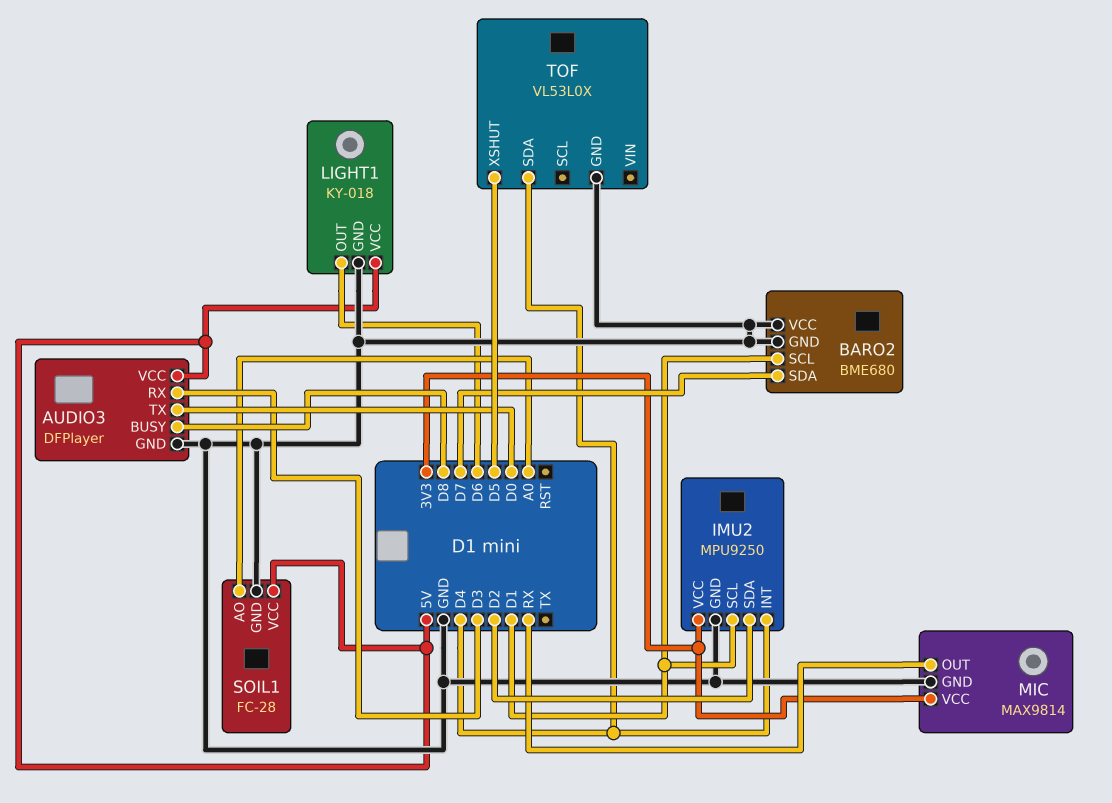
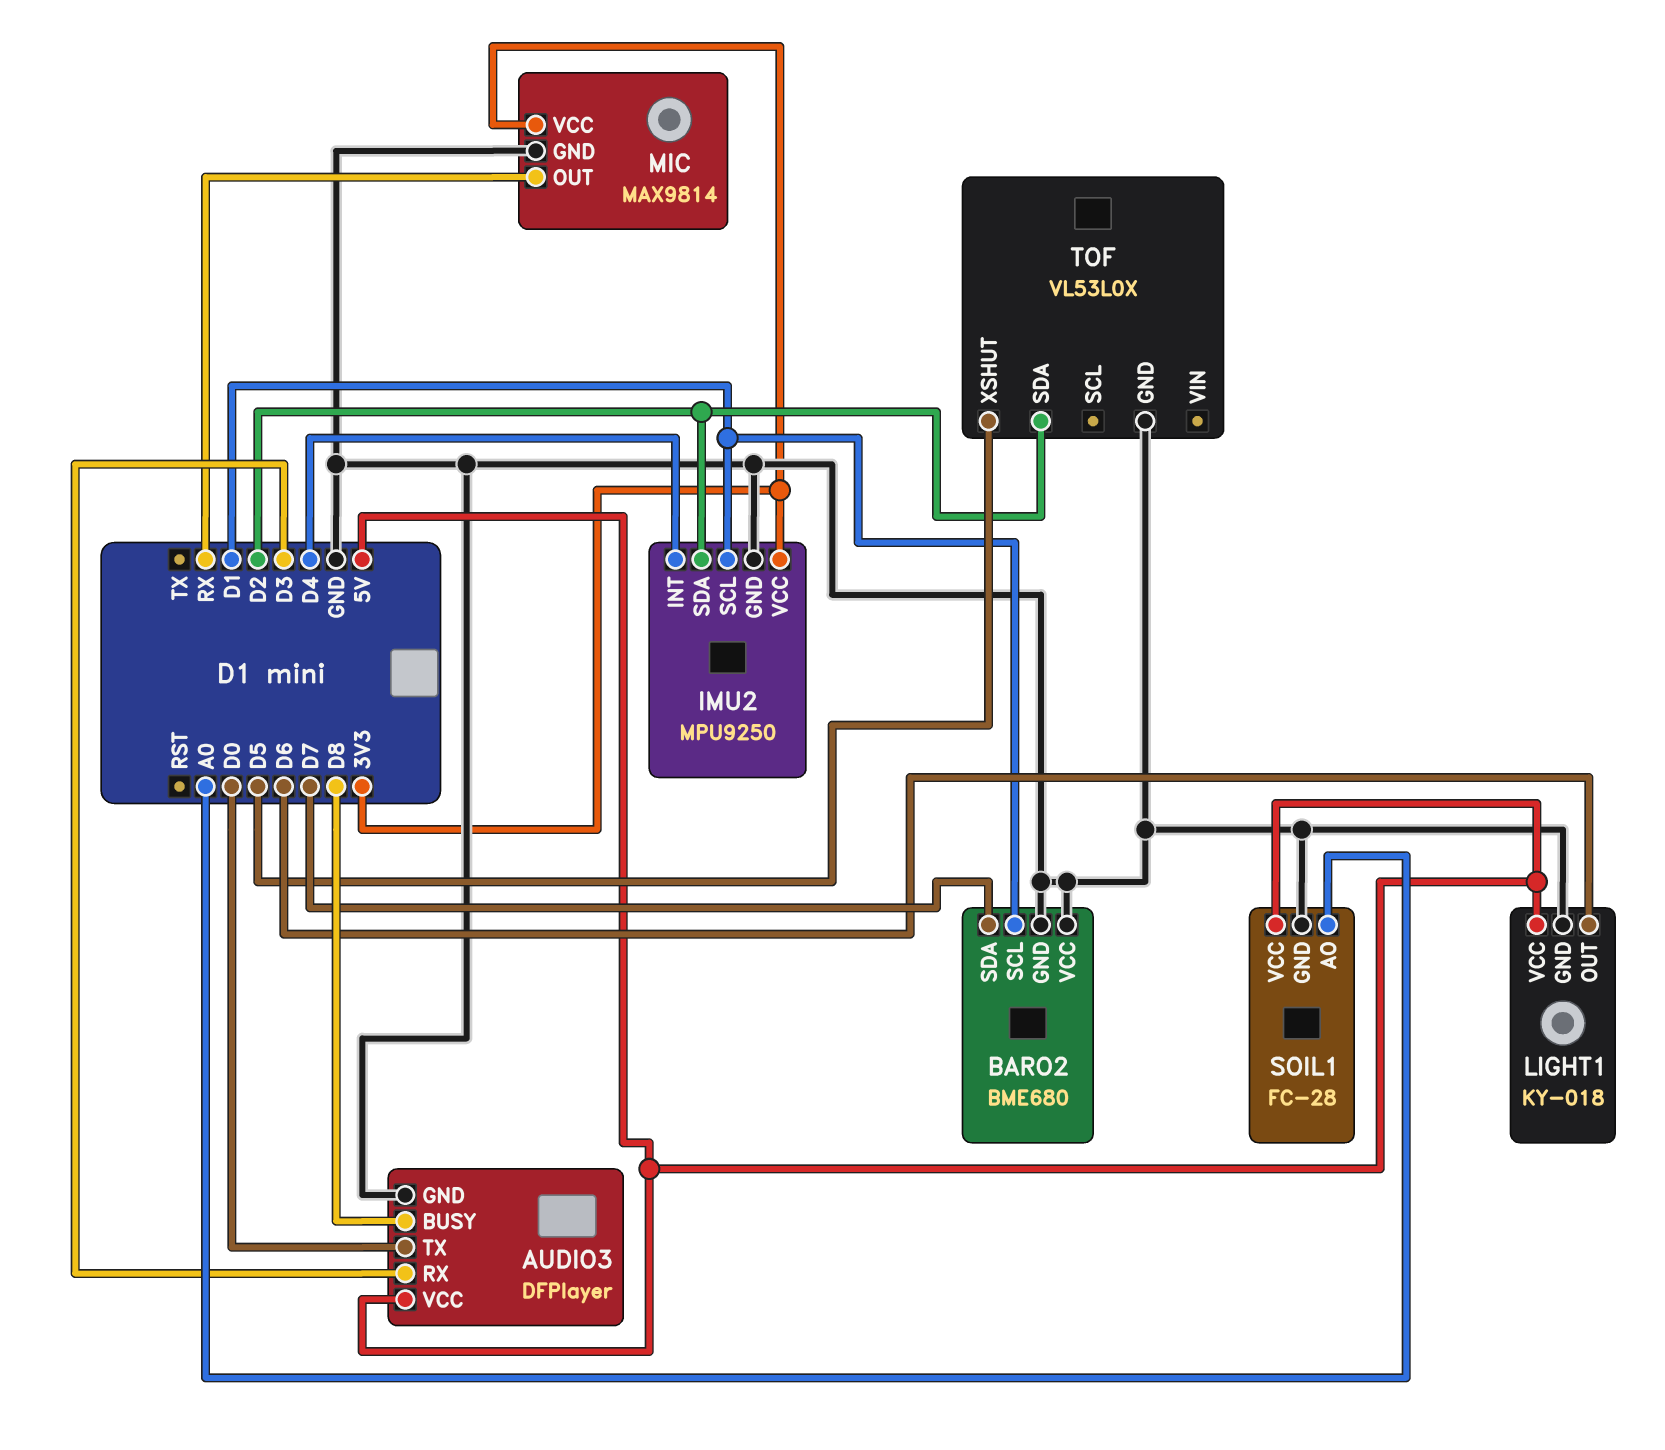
TOF pin SDA: D4 -> D2

